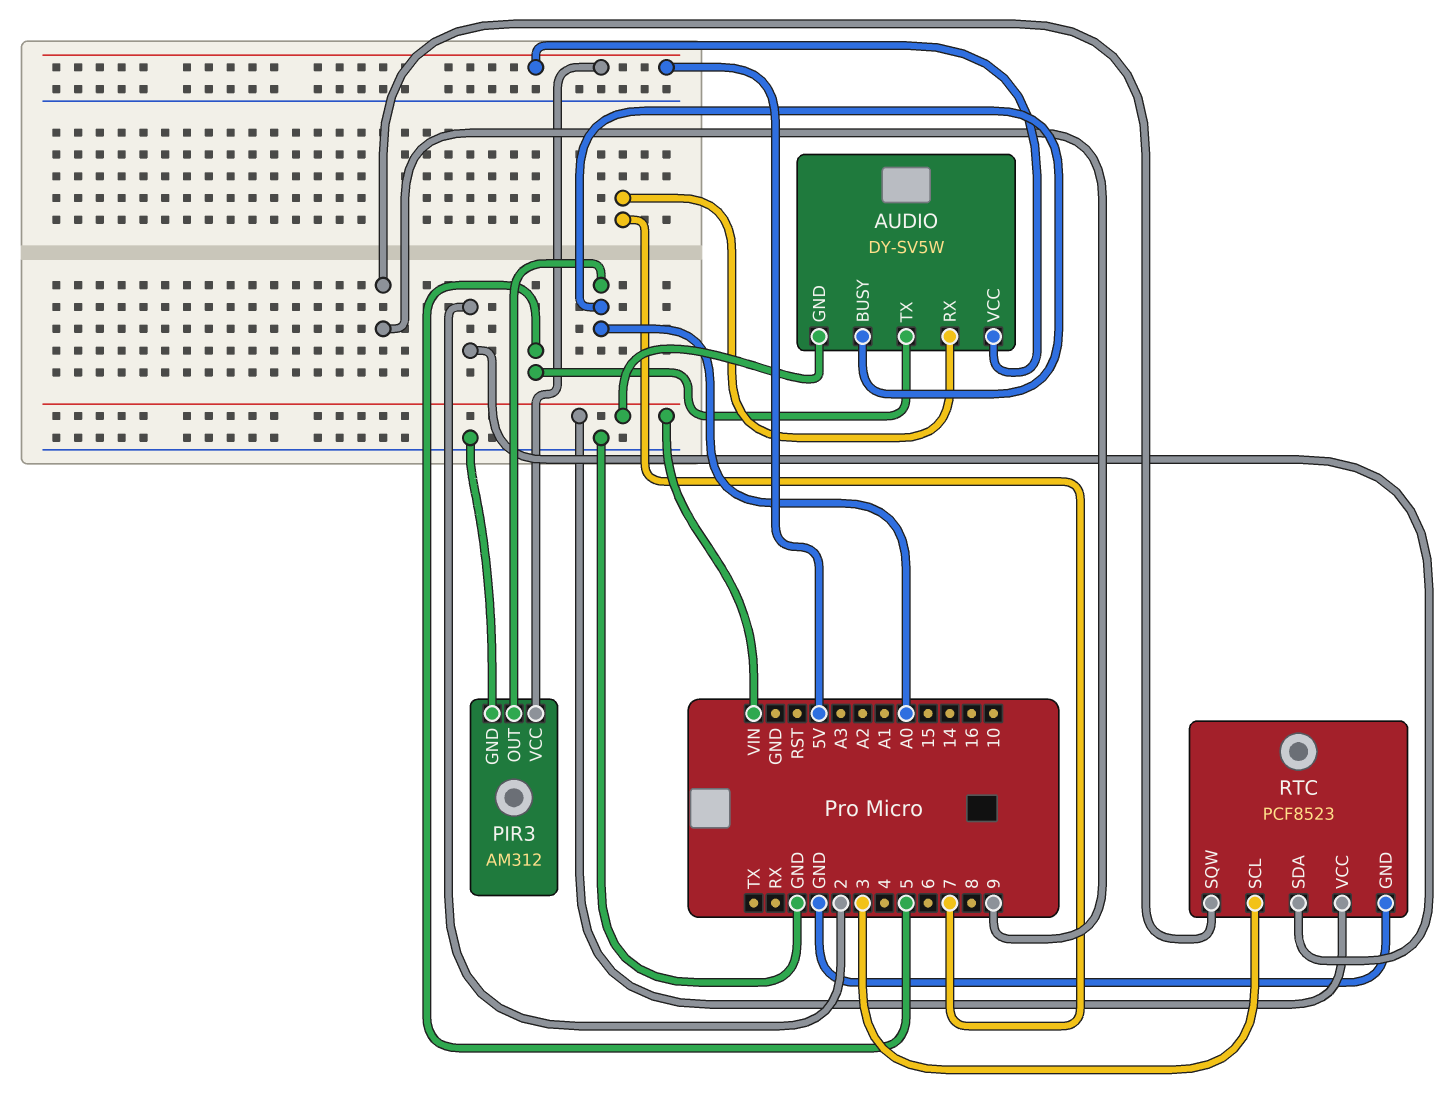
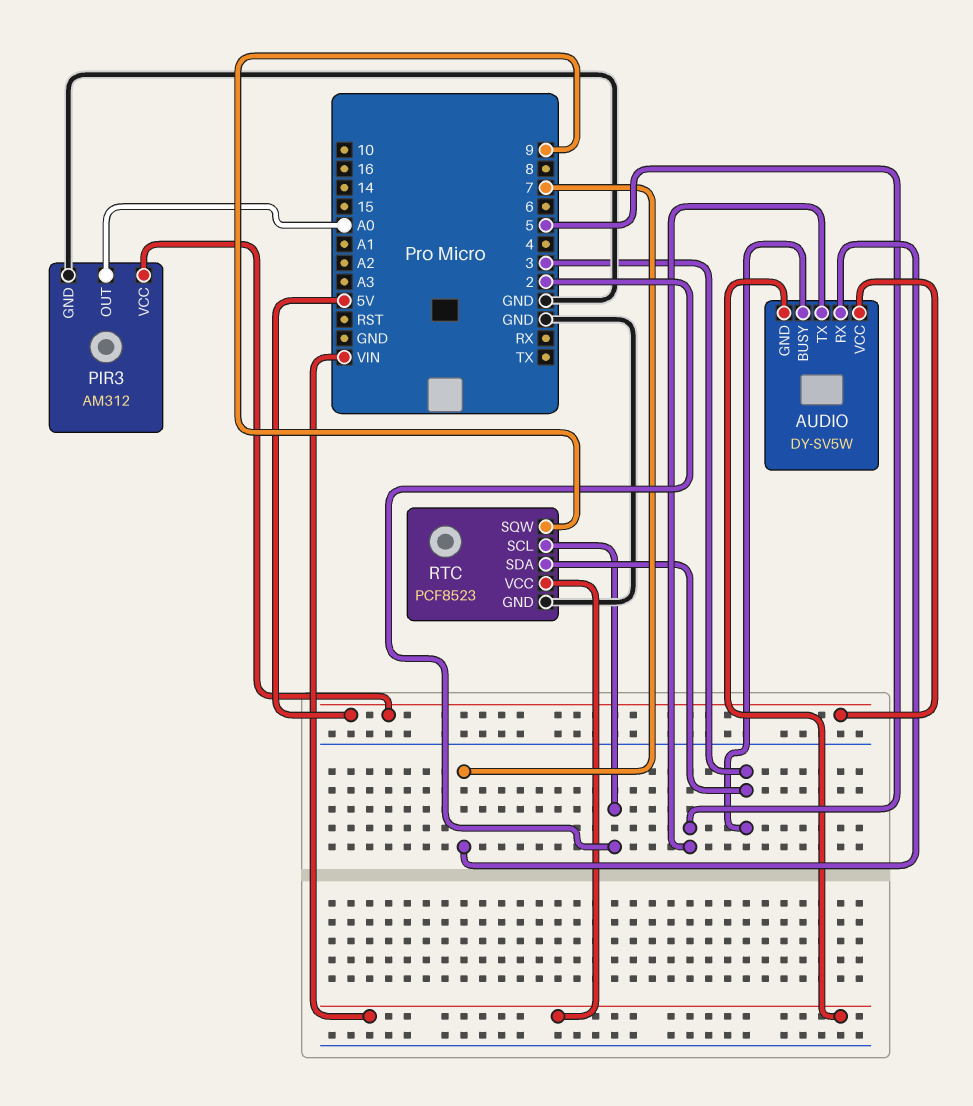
AUDIO pin BUSY: A0 -> 3
RTC pin SCL: 3 -> 2
RTC pin SDA: 2 -> 3

